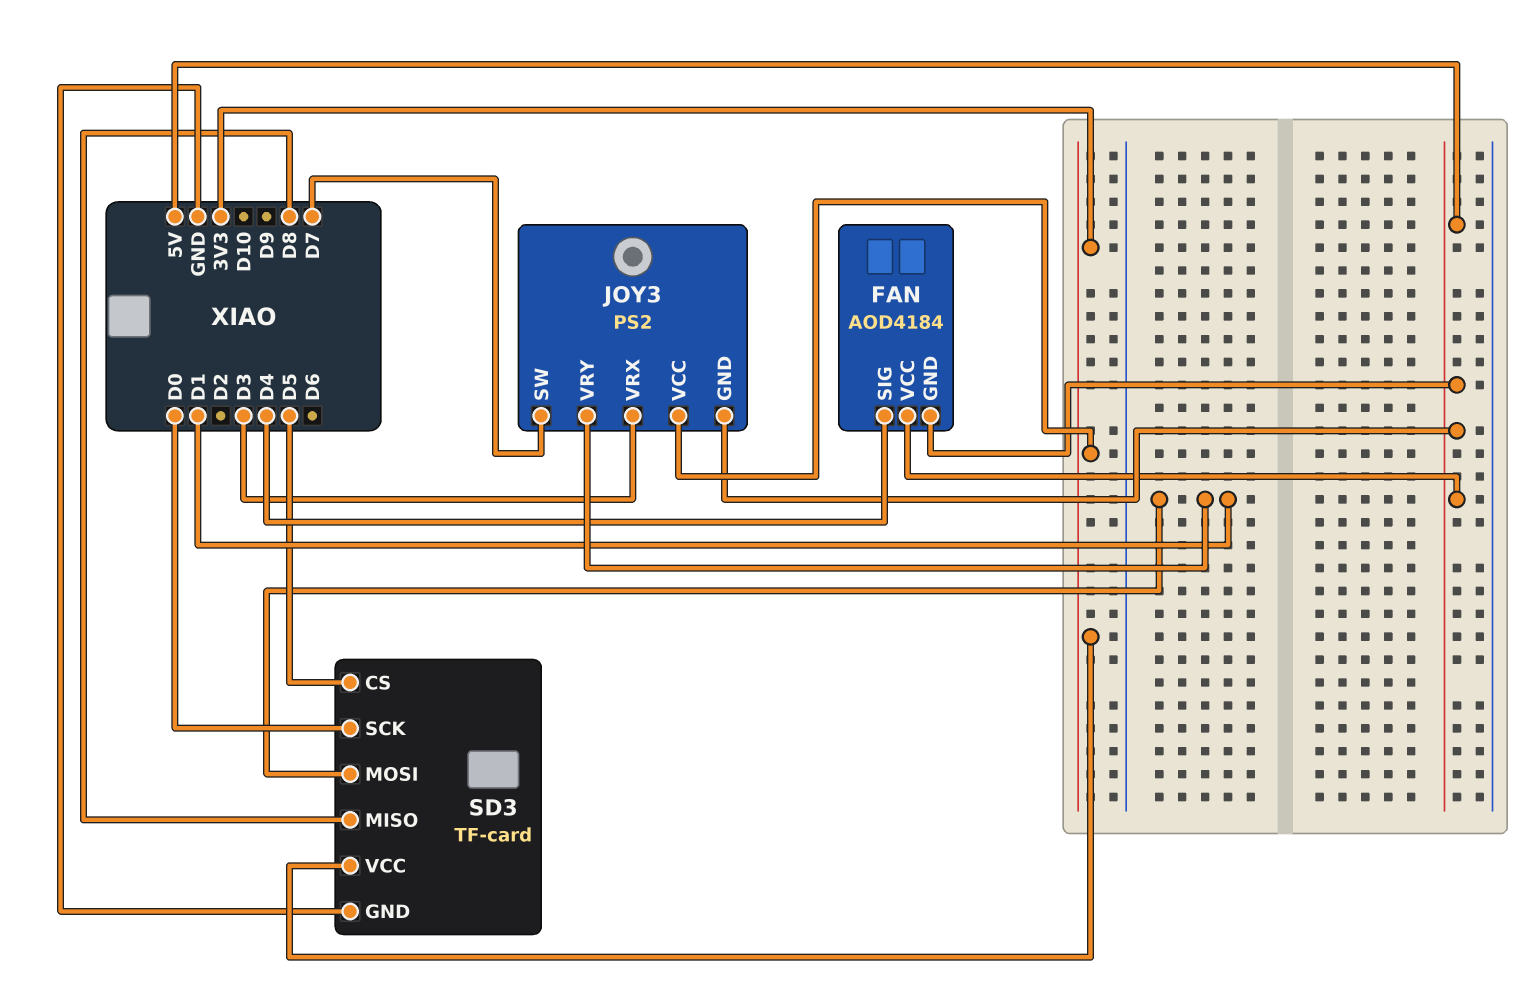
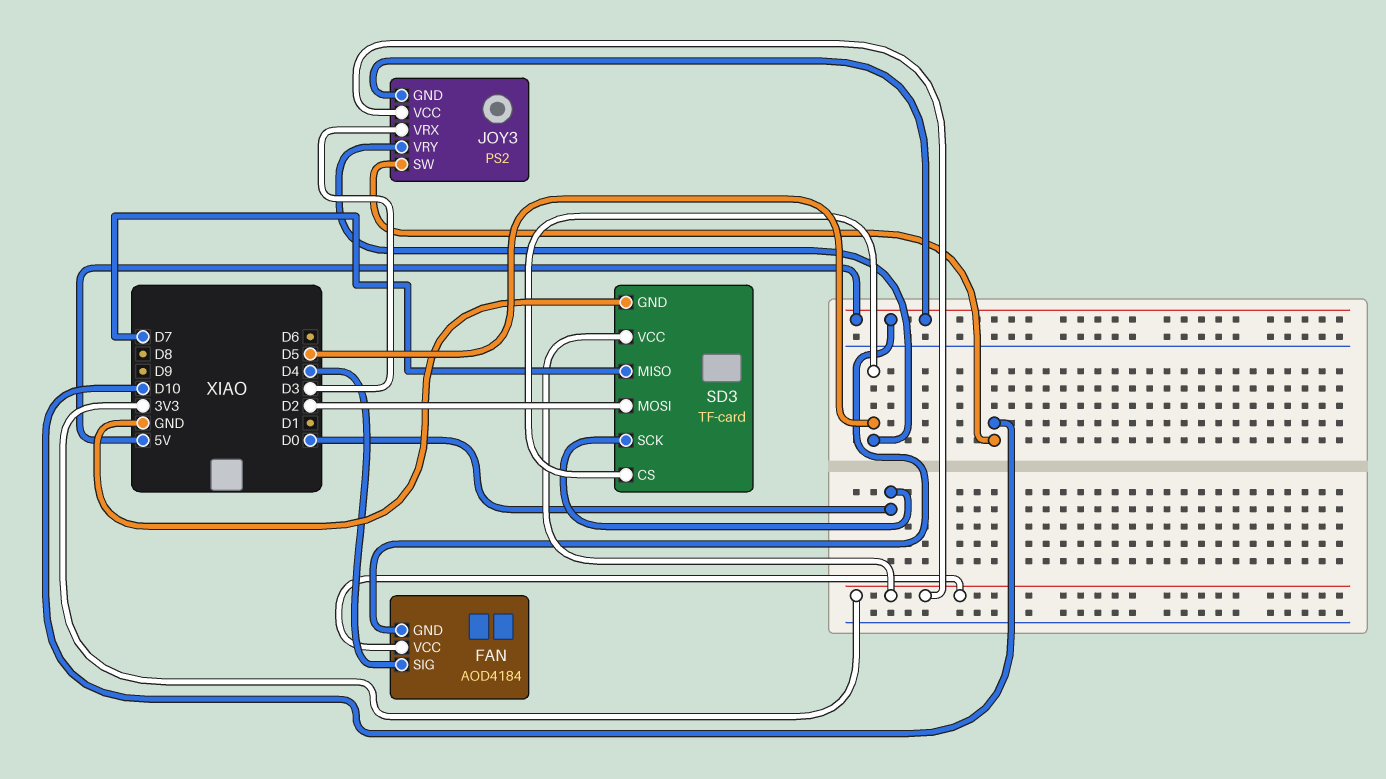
FAN pin VCC: 5V -> 3V3
JOY3 pin SW: D7 -> D10
JOY3 pin VRY: D1 -> D5
SD3 pin MISO: D8 -> D7
SD3 pin MOSI: D1 -> D2

